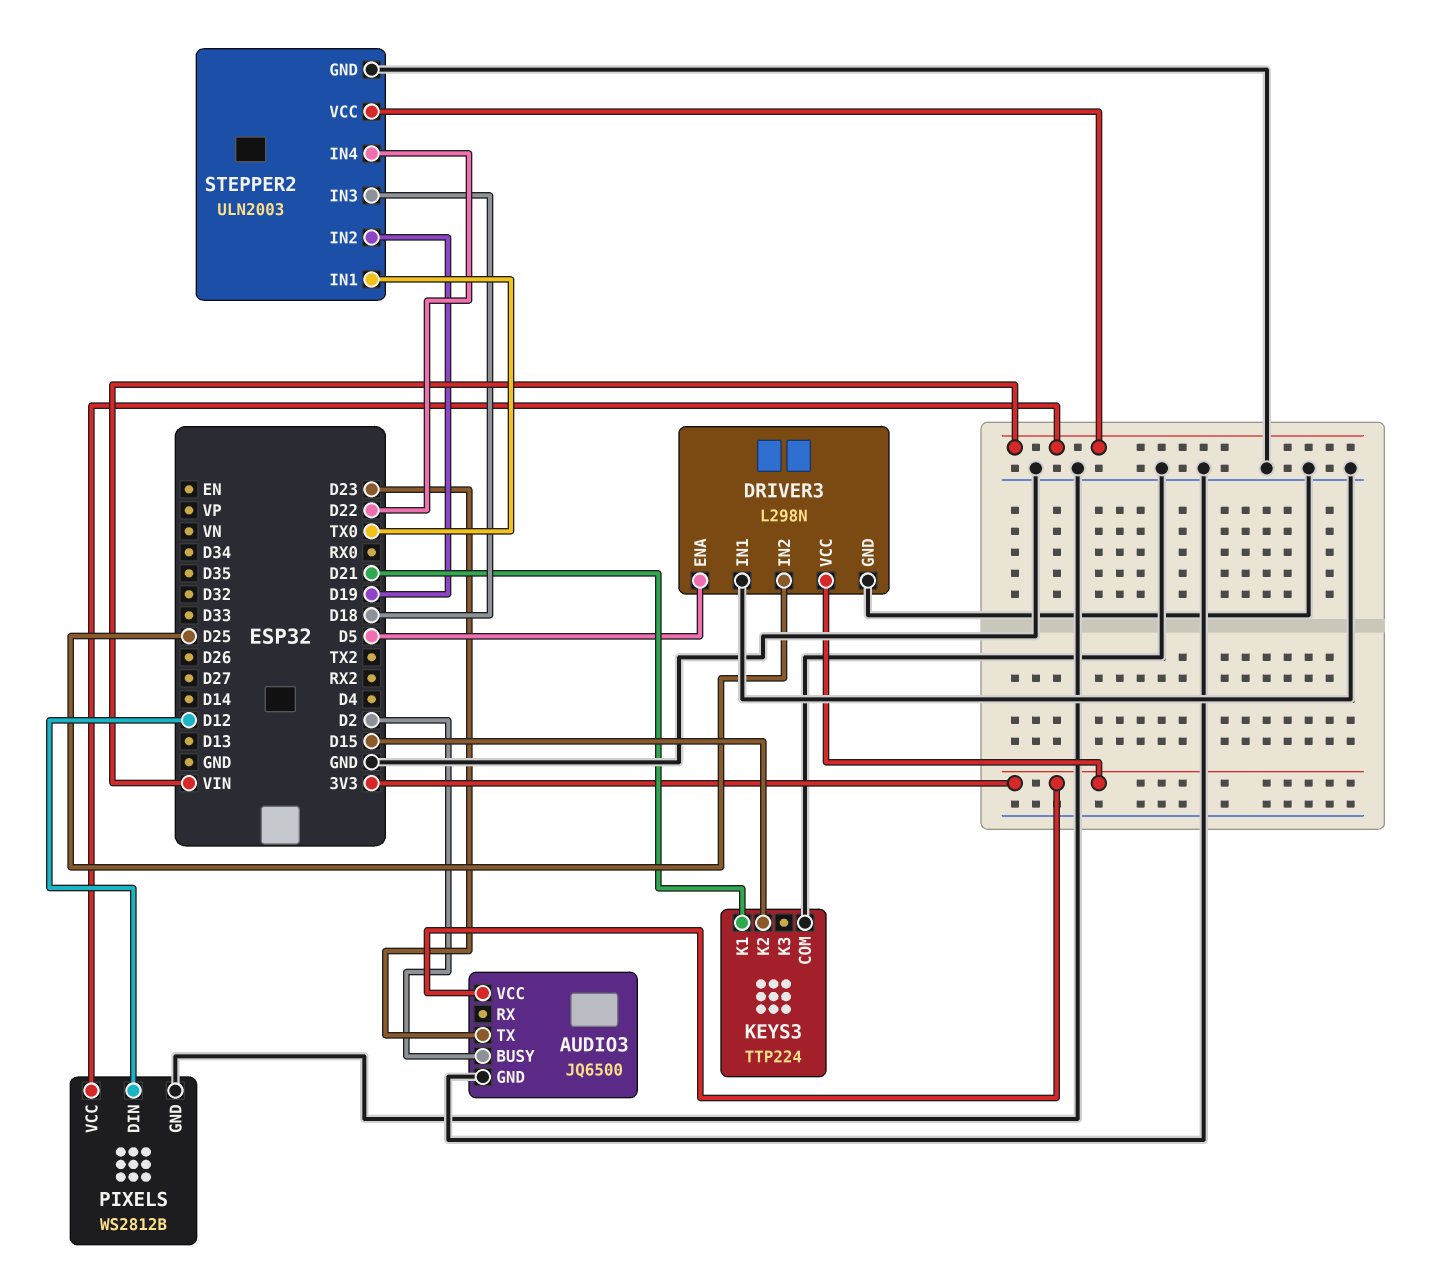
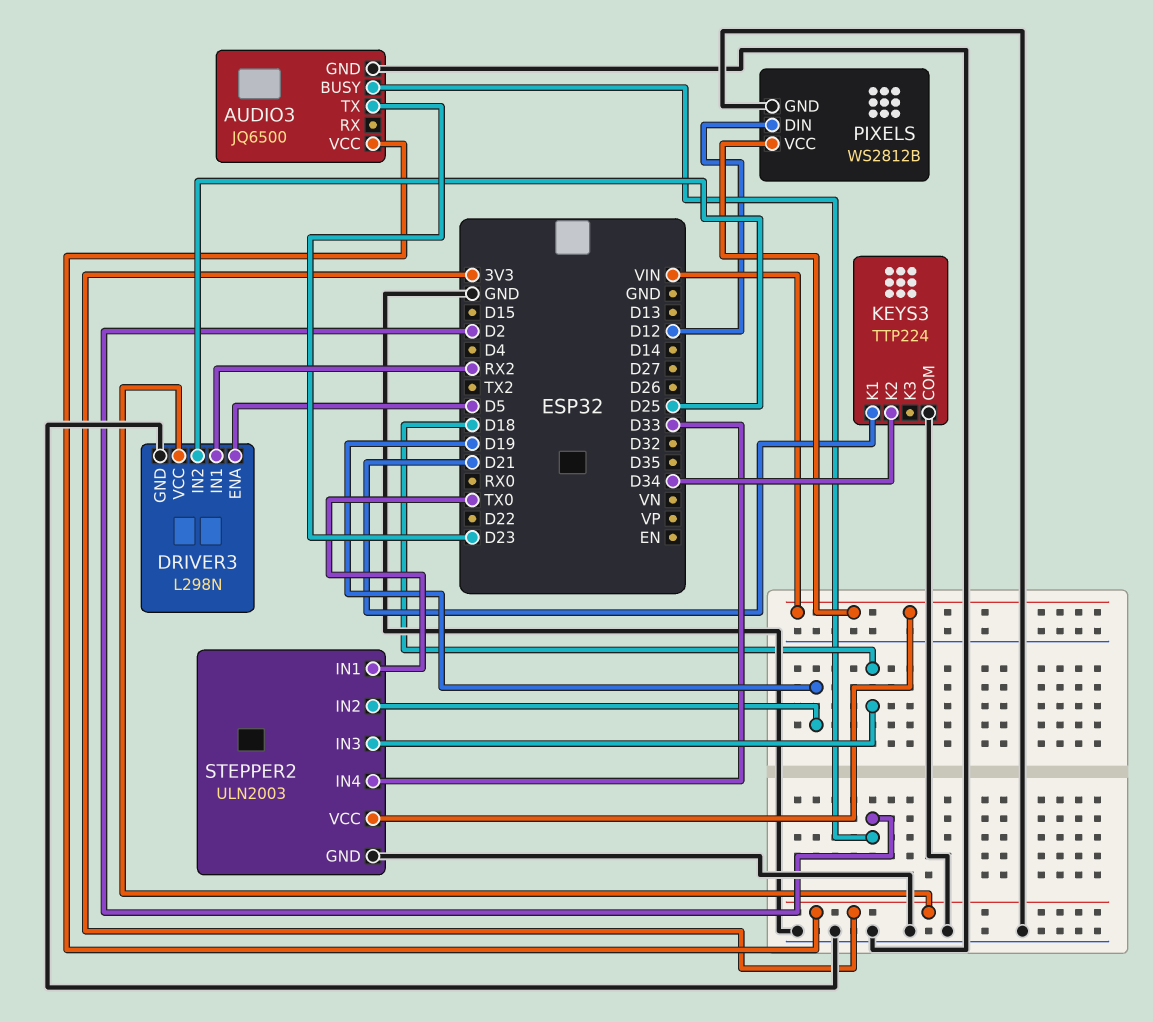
DRIVER3 pin IN1: GND -> RX2
KEYS3 pin K2: D15 -> D34
STEPPER2 pin IN4: D22 -> D33

